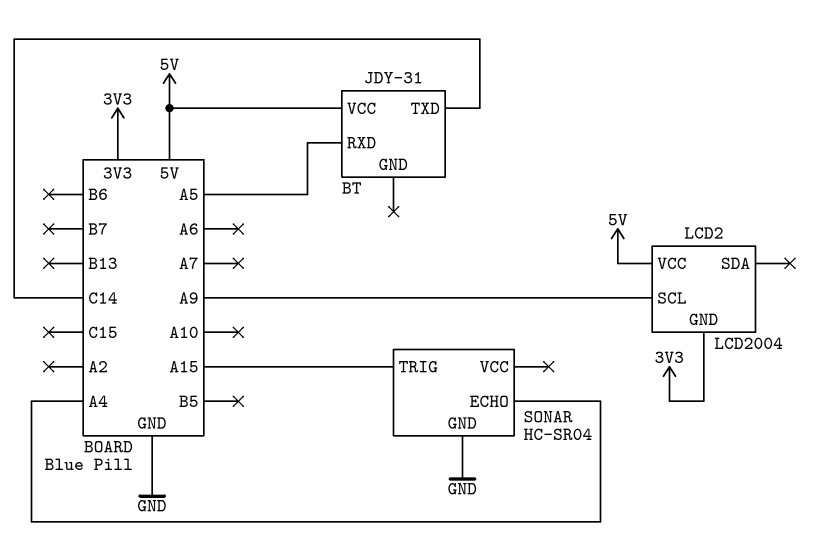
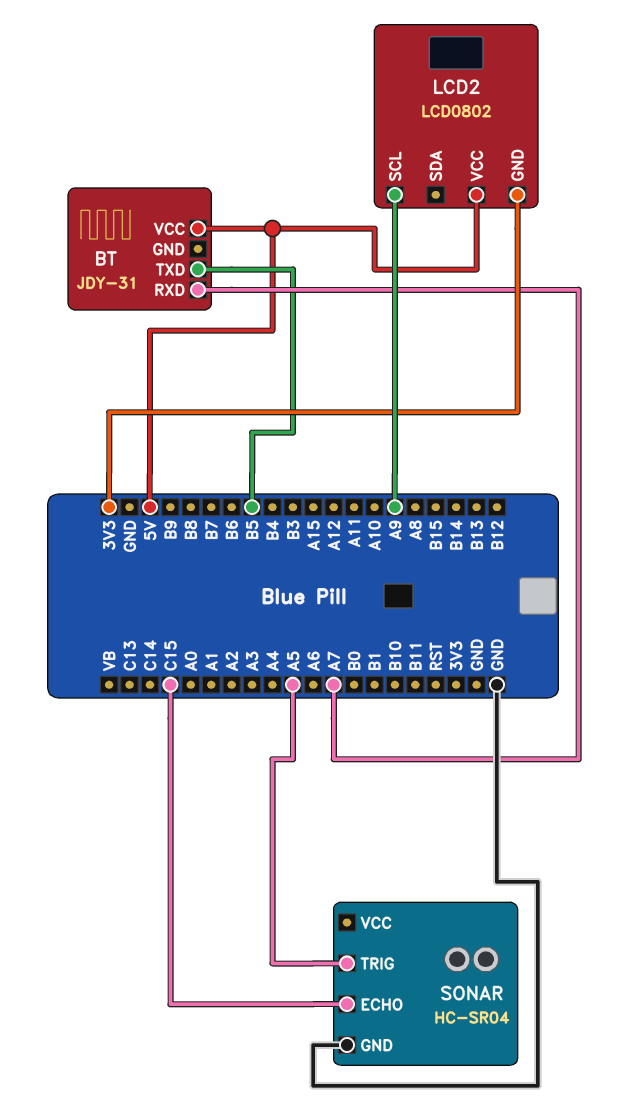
BT pin RXD: A5 -> A7
BT pin TXD: C14 -> B5
LCD2: LCD2004 -> LCD0802
SONAR pin ECHO: A4 -> C15
SONAR pin TRIG: A15 -> A5

